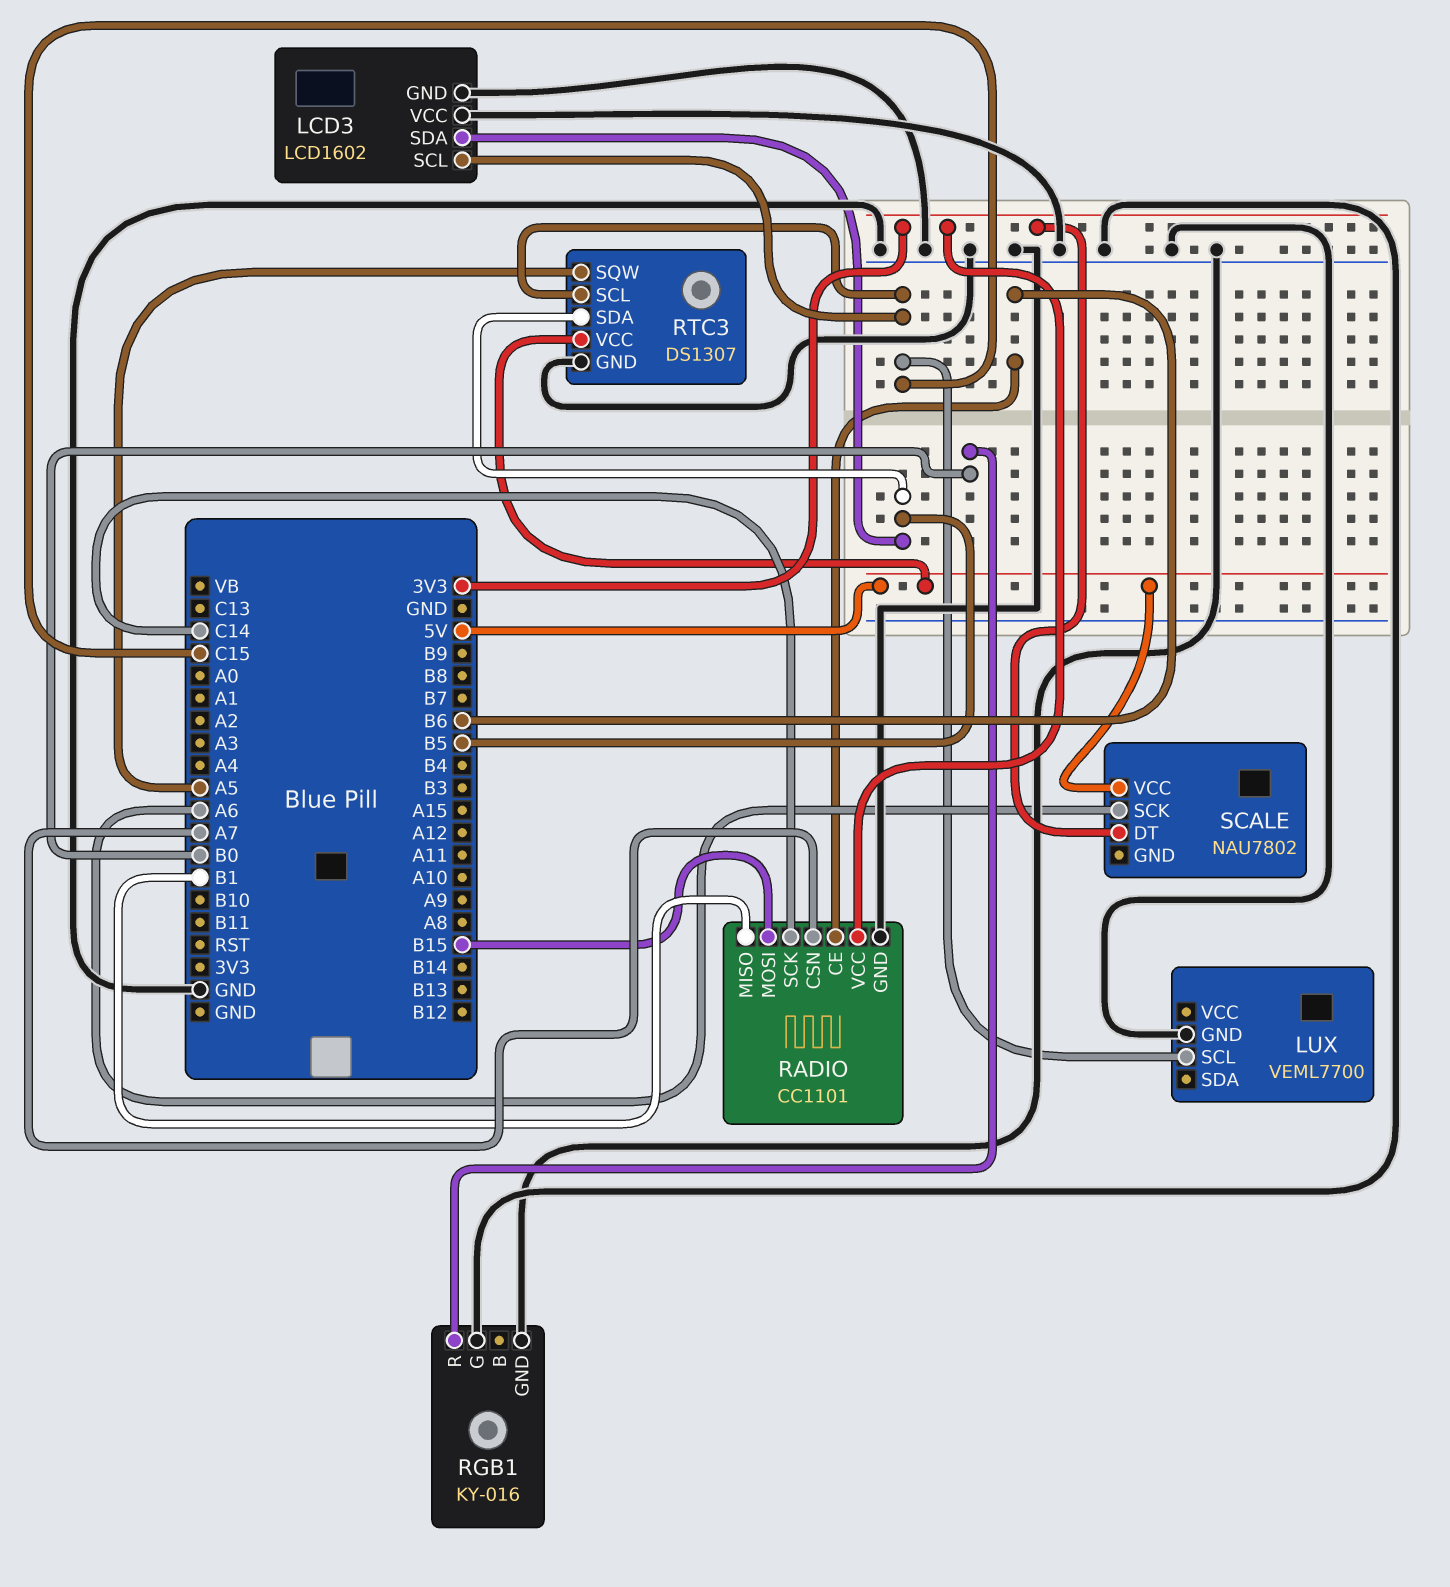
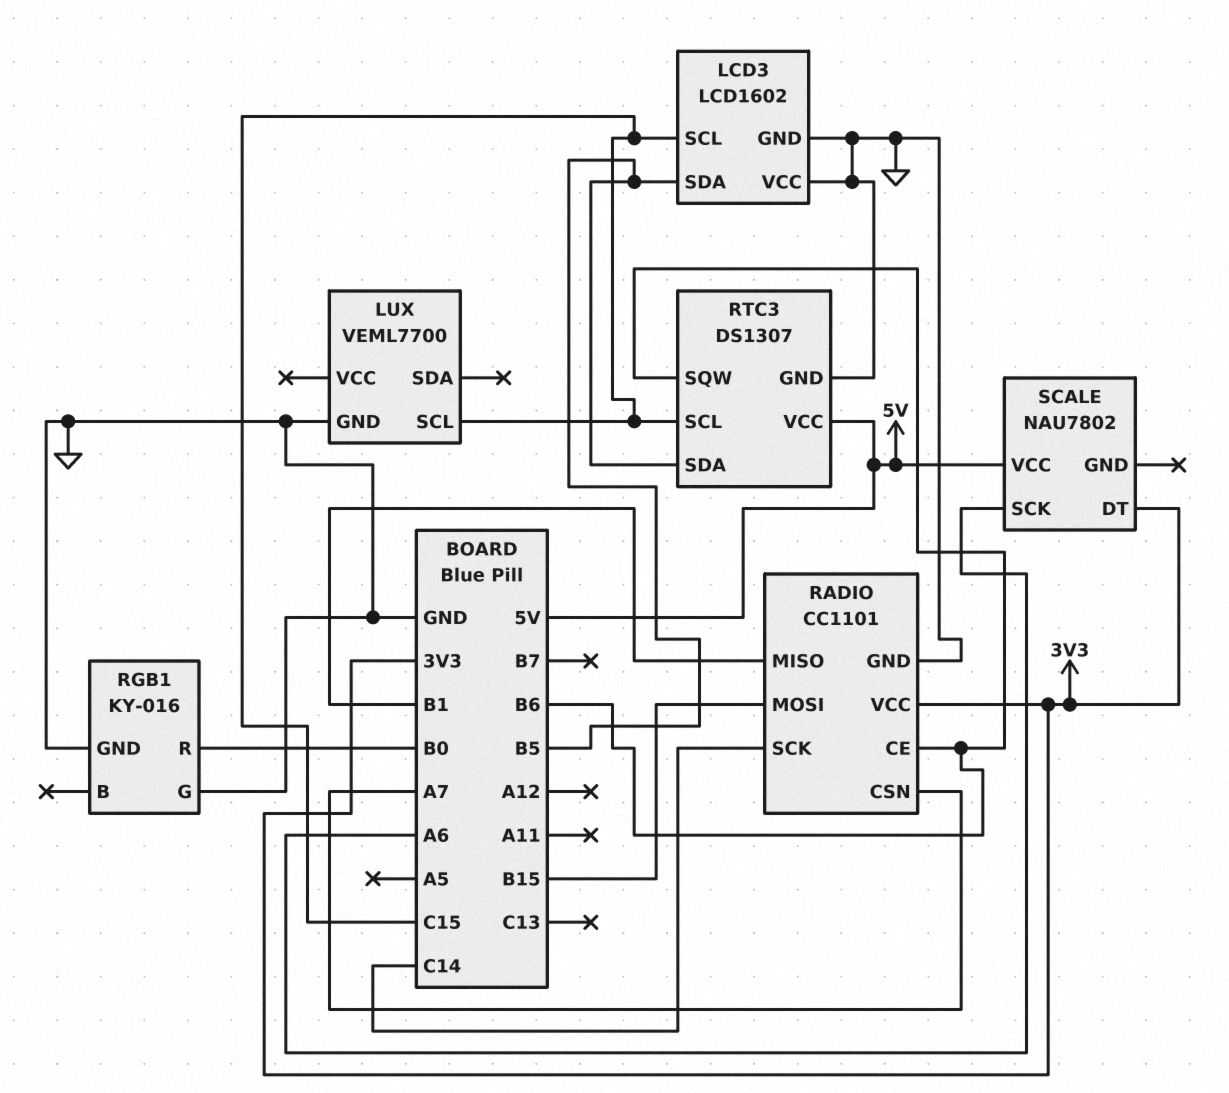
RTC3 pin SQW: A5 -> B6

